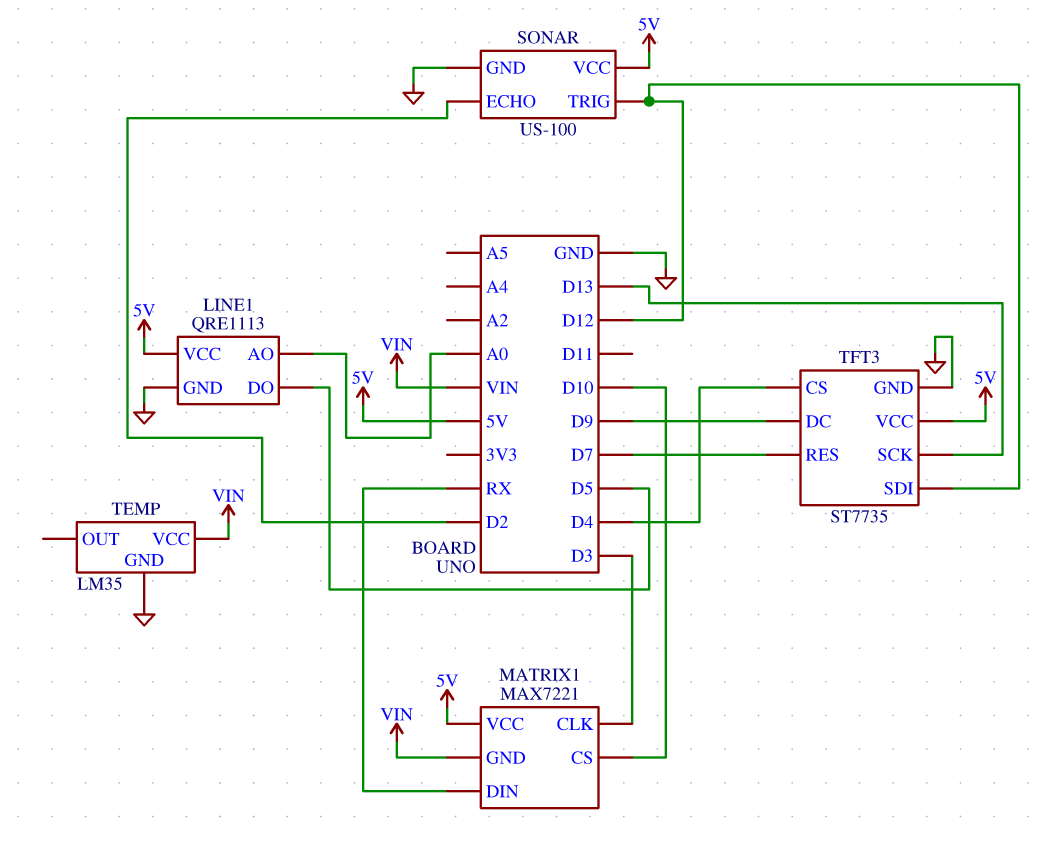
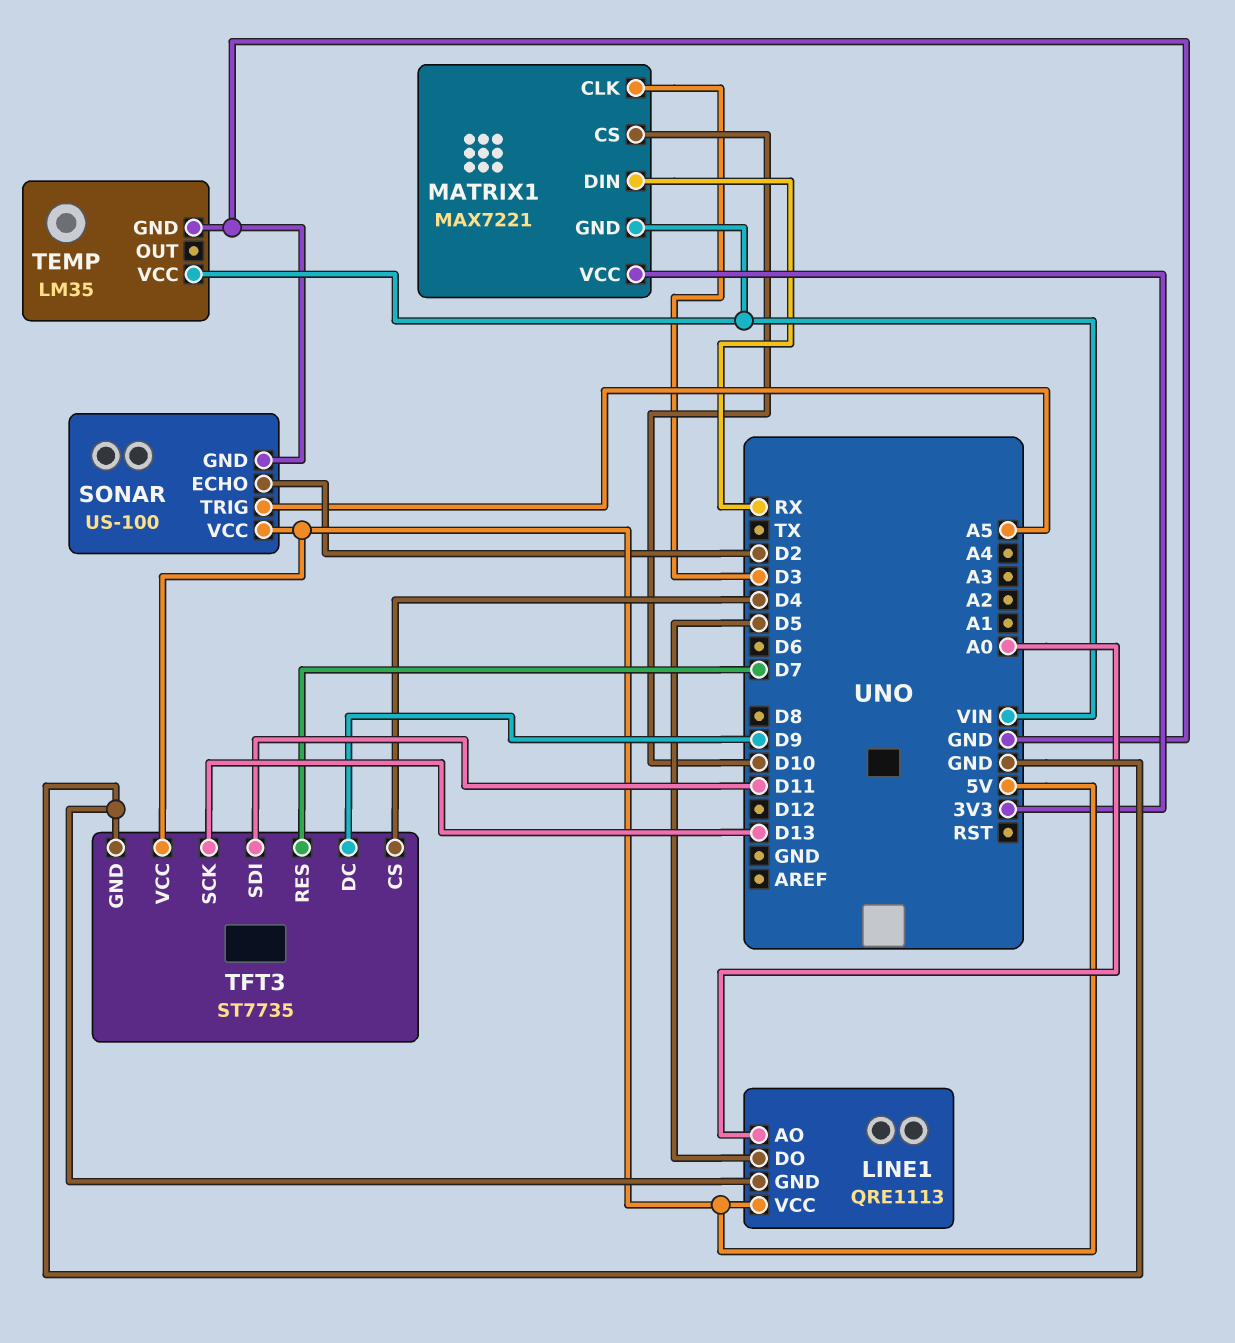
MATRIX1 pin VCC: 5V -> 3V3
SONAR pin TRIG: D12 -> A5
TFT3 pin SDI: D12 -> D11

